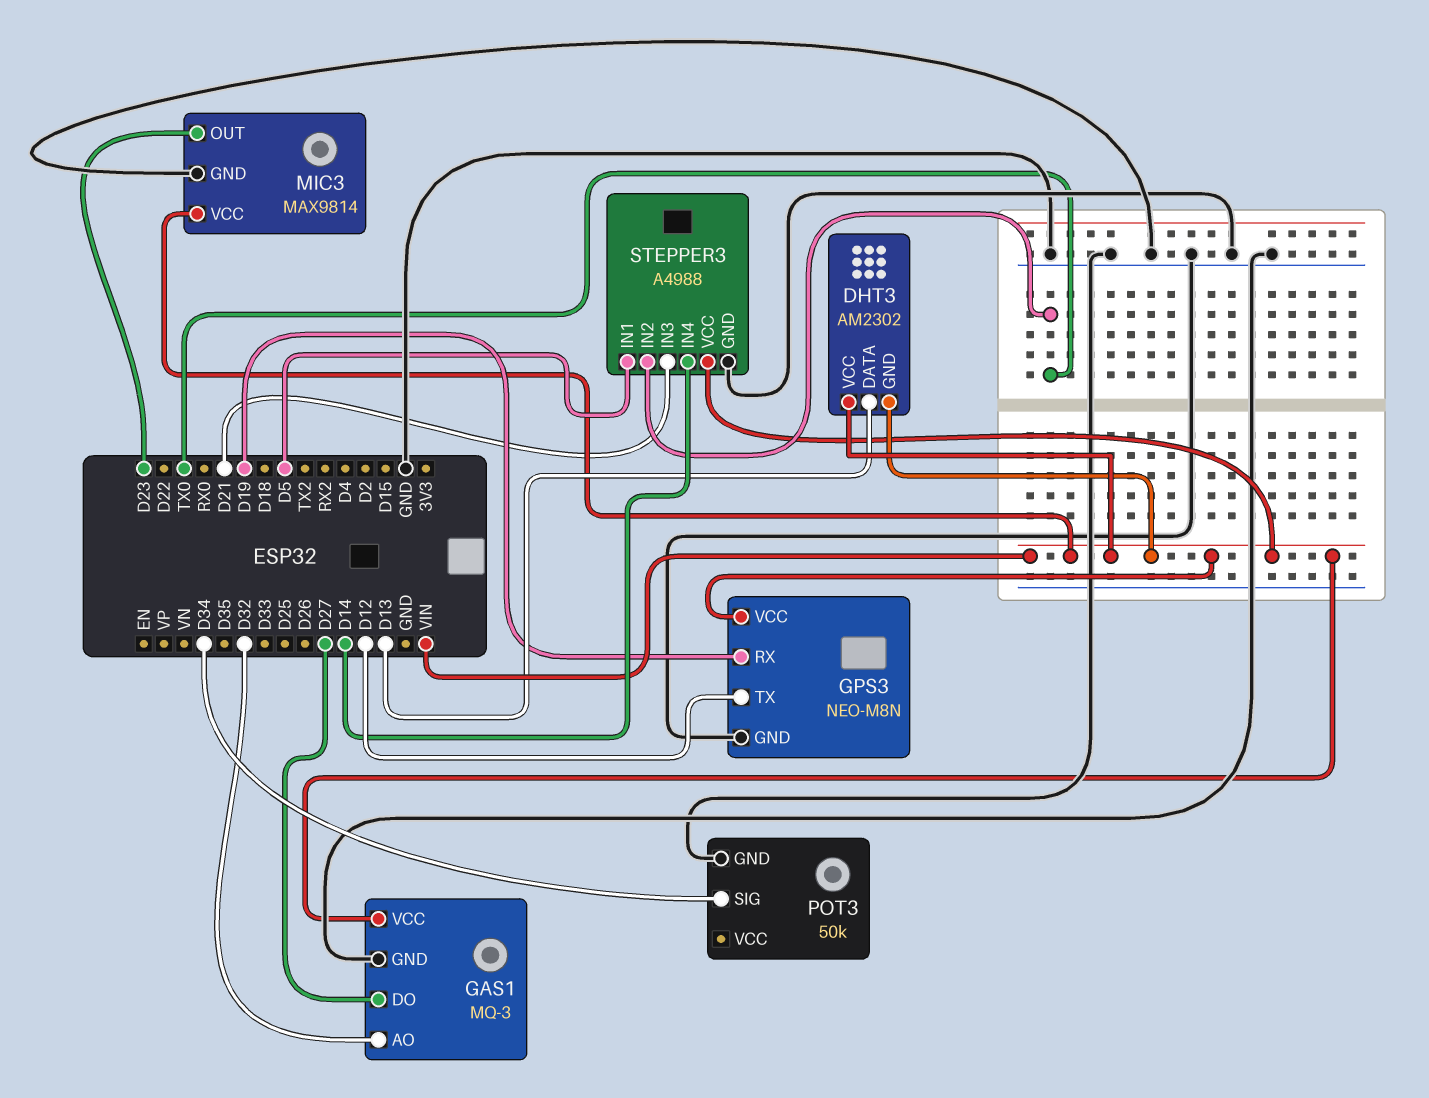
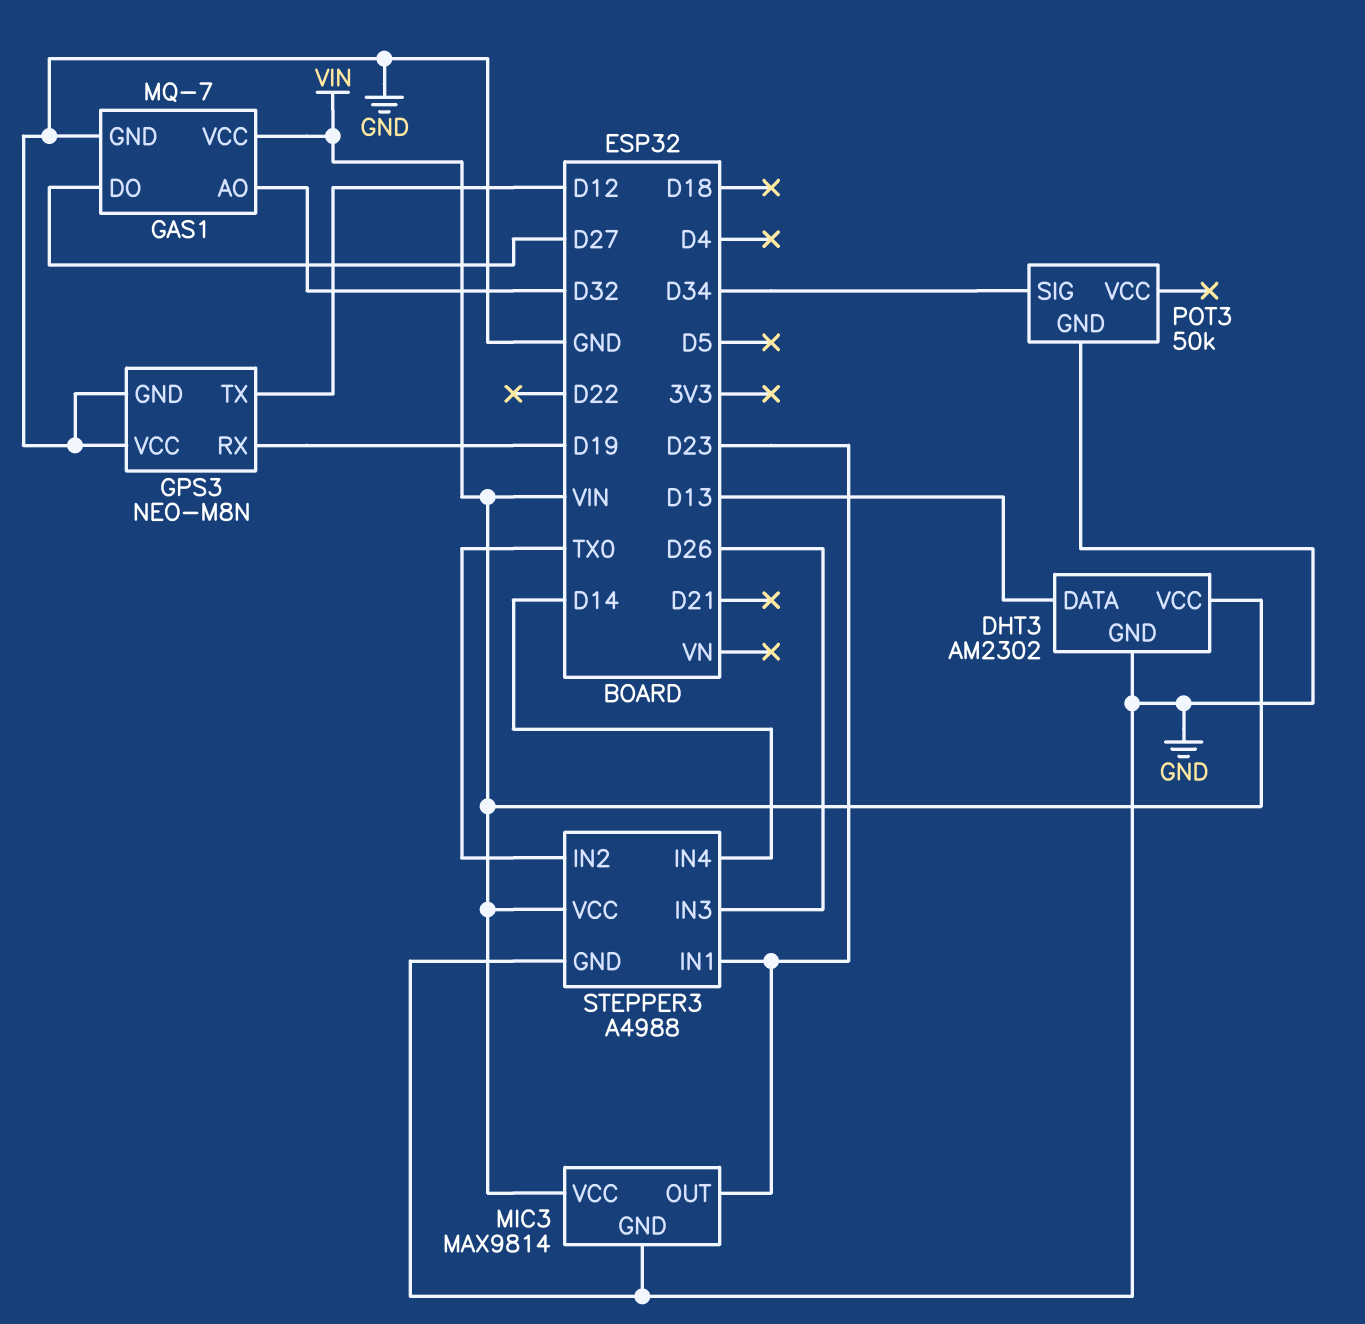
DHT3 pin GND: VIN -> GND
GAS1: MQ-3 -> MQ-7
GPS3 pin VCC: VIN -> GND
STEPPER3 pin IN1: D5 -> D23
STEPPER3 pin IN3: D21 -> D26

